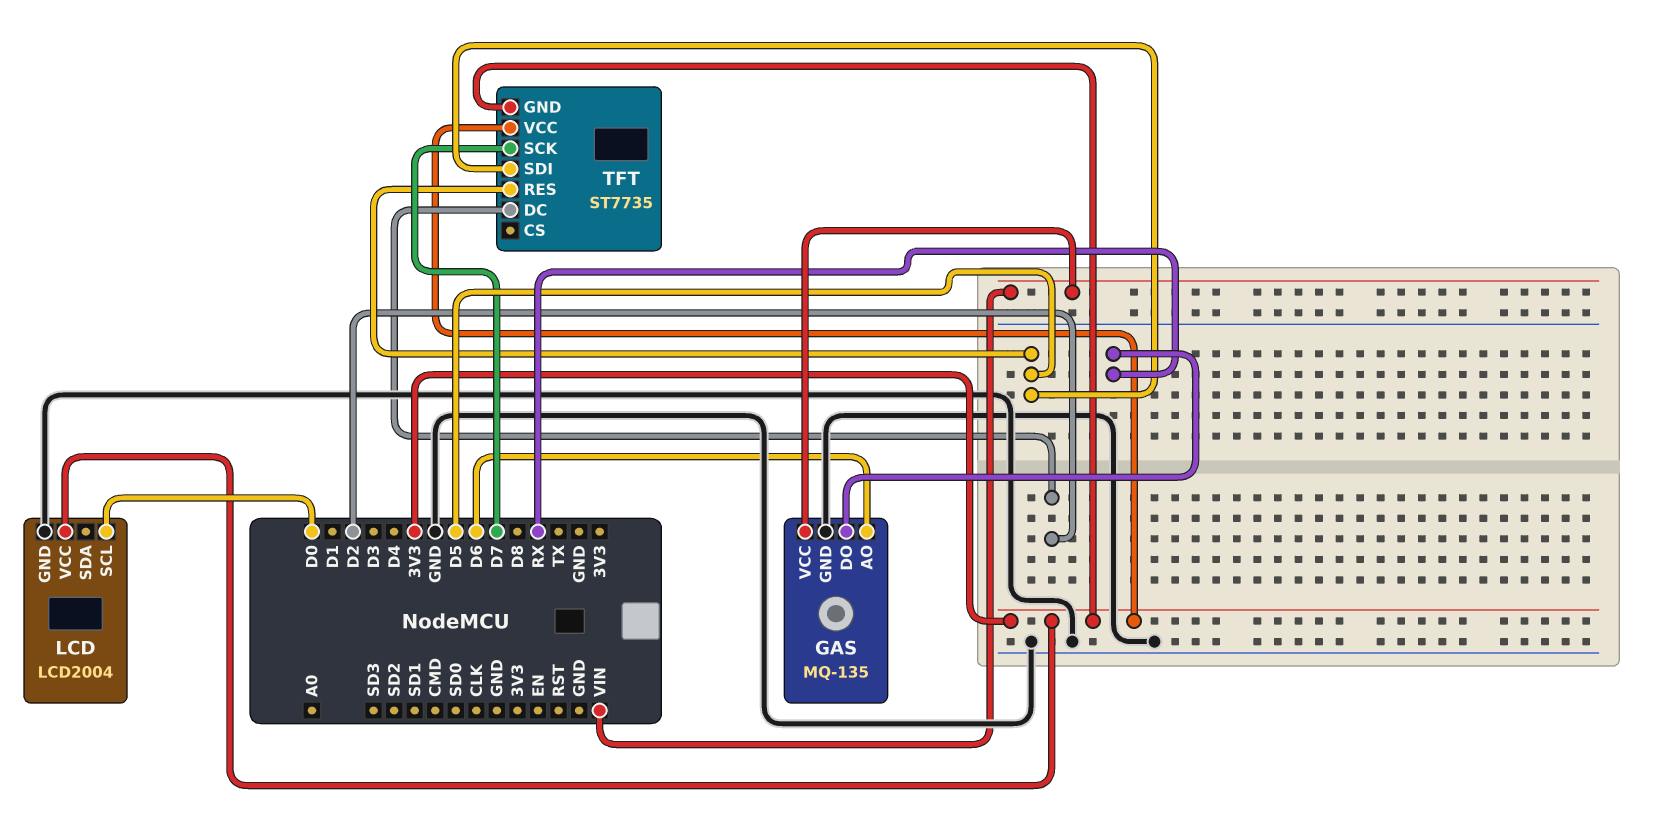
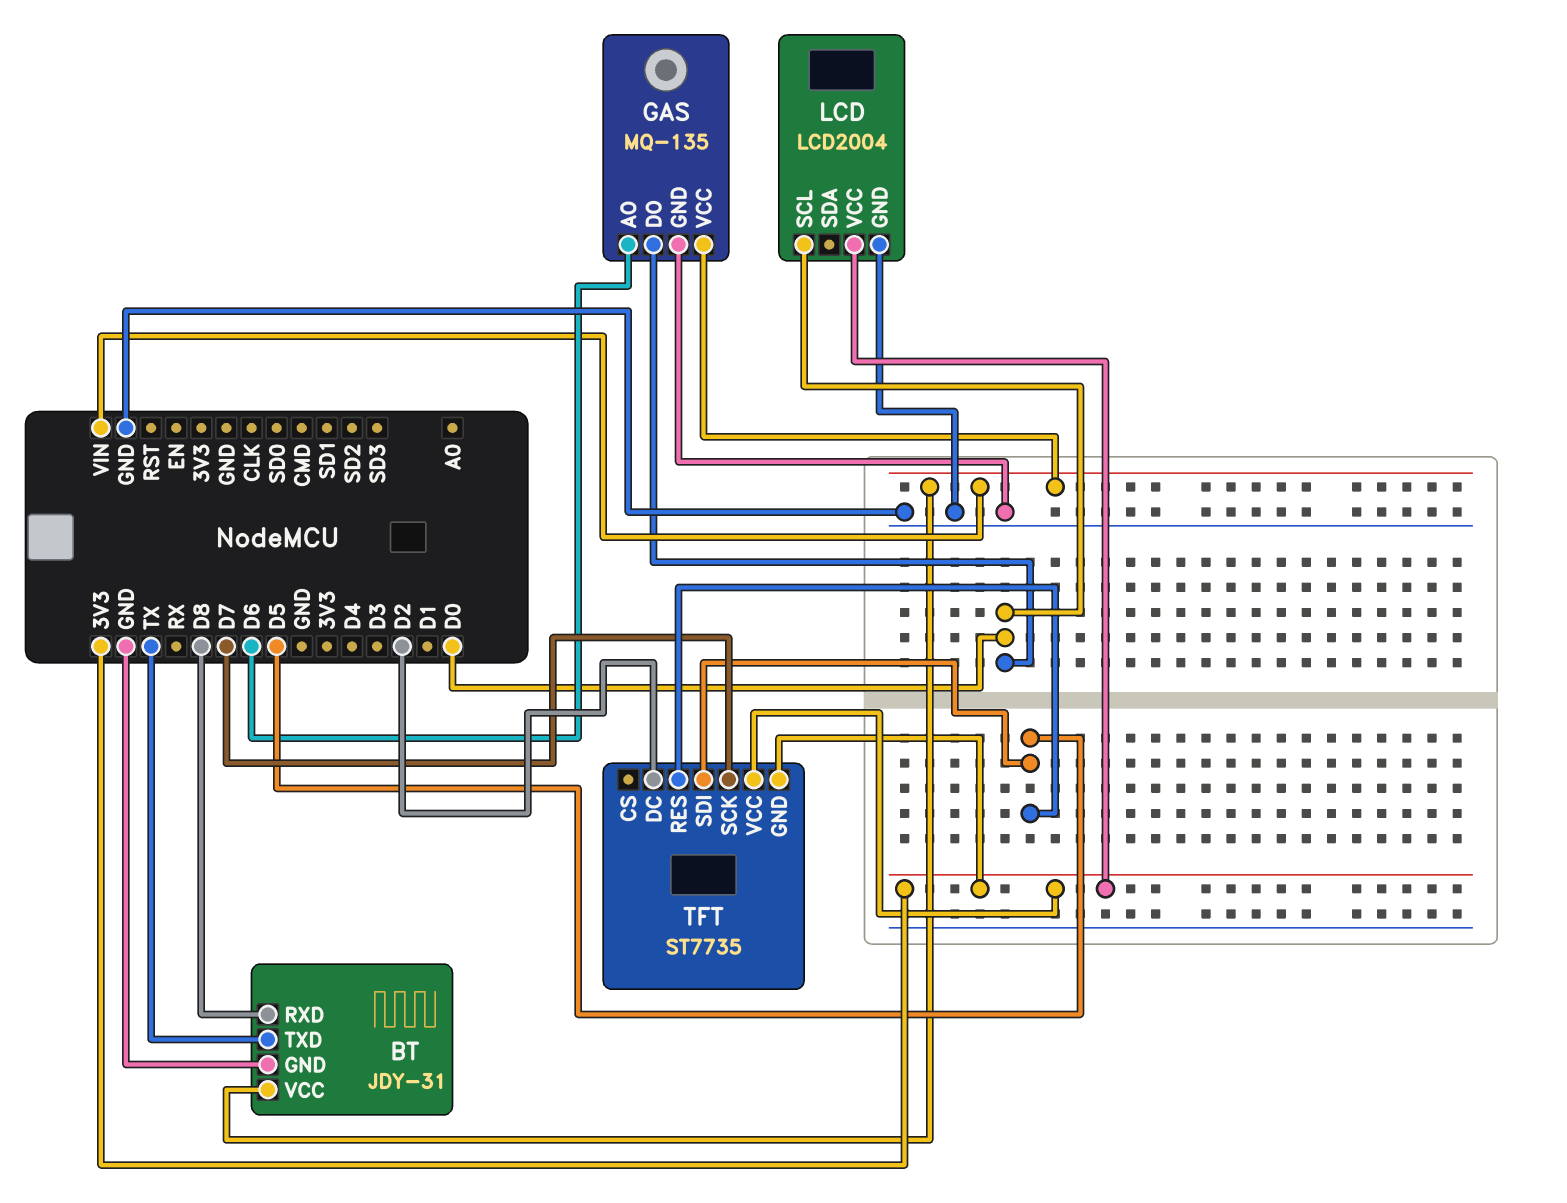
BT: none -> JDY-31
BT pin GND: none -> GND
BT pin RXD: none -> D8
BT pin TXD: none -> TX
BT pin VCC: none -> VIN
GAS pin DO: RX -> D0

